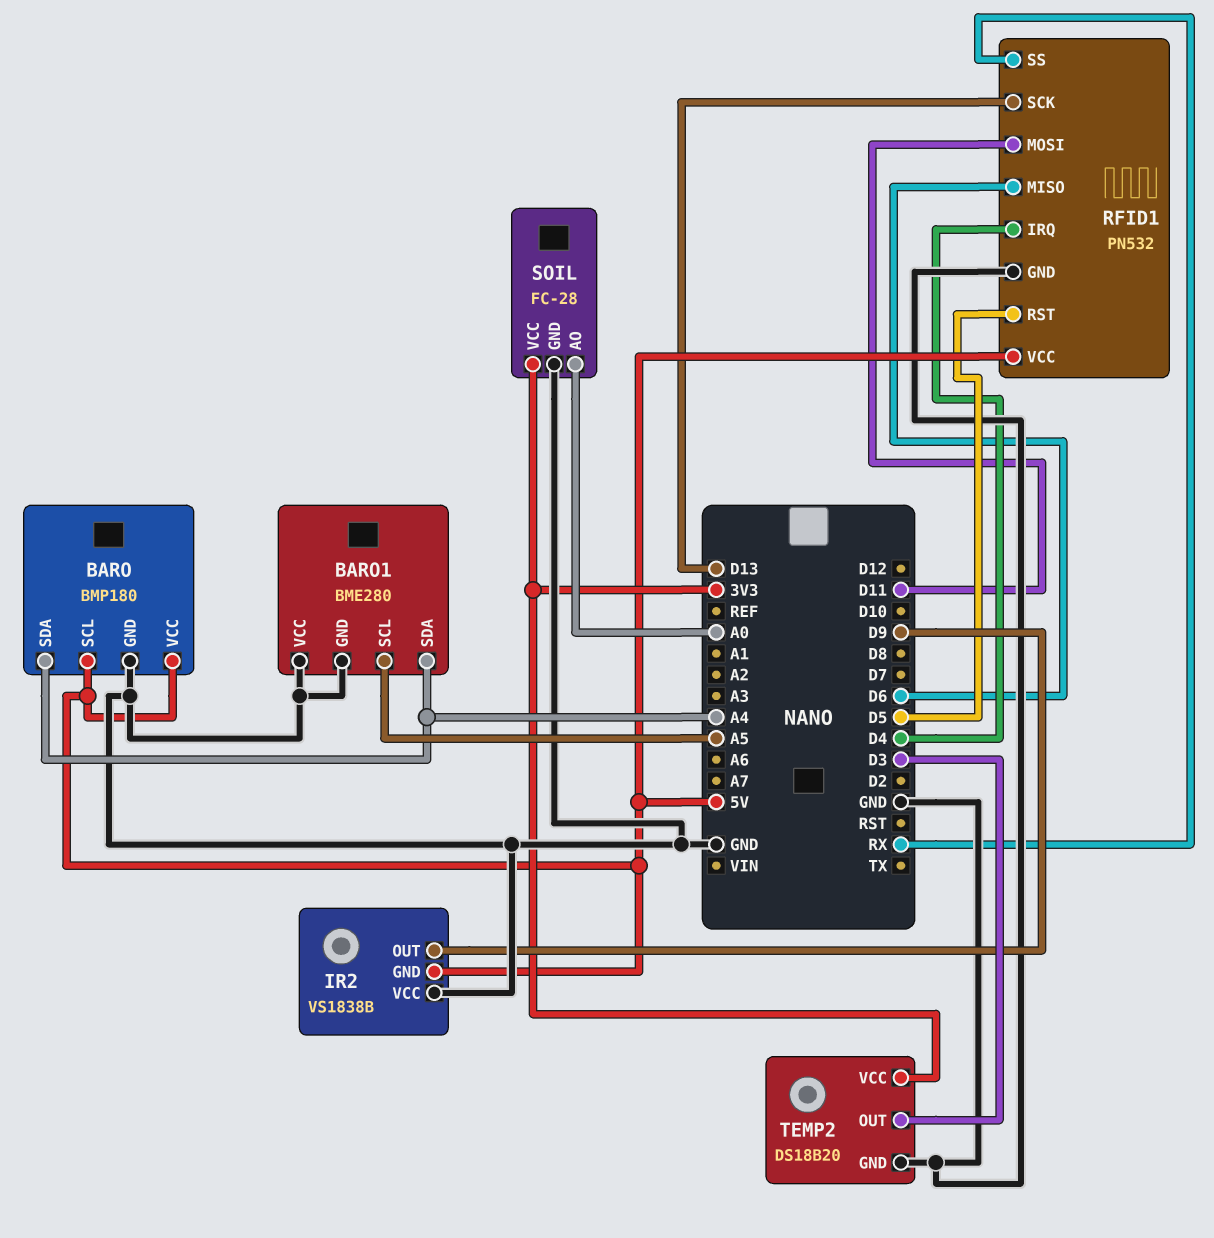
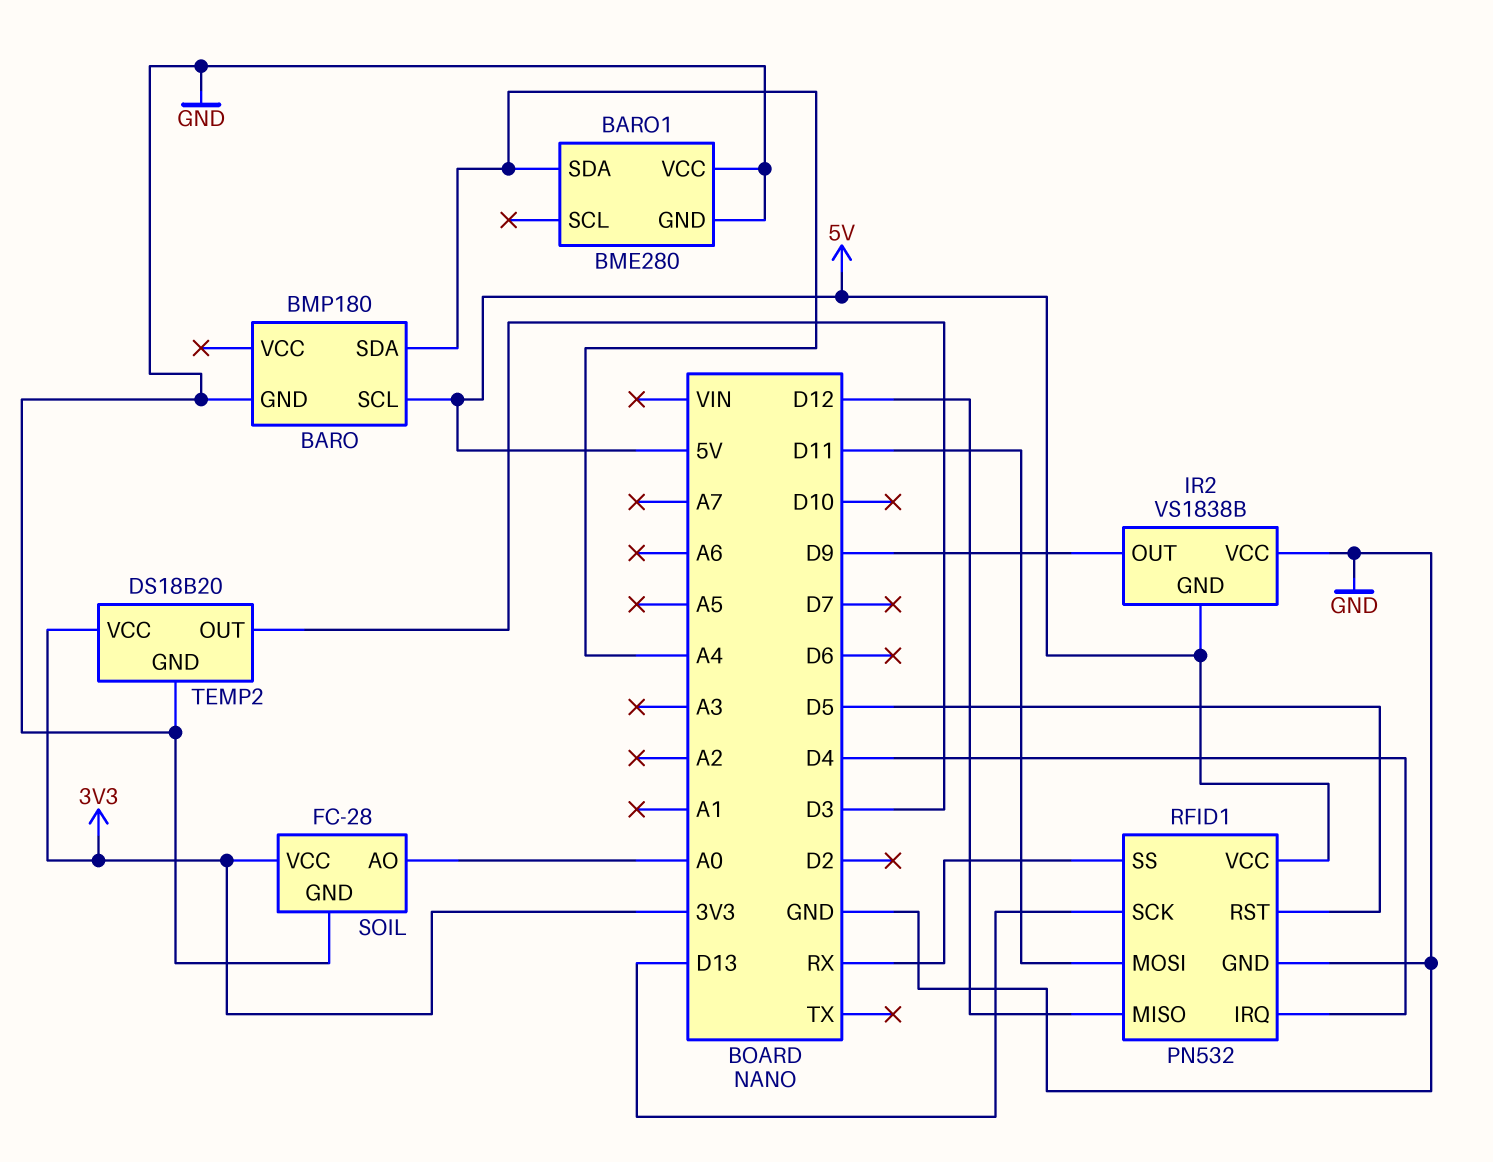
BARO pin VCC: 5V -> none
BARO1 pin SCL: A5 -> none
RFID1 pin MISO: D6 -> D12

